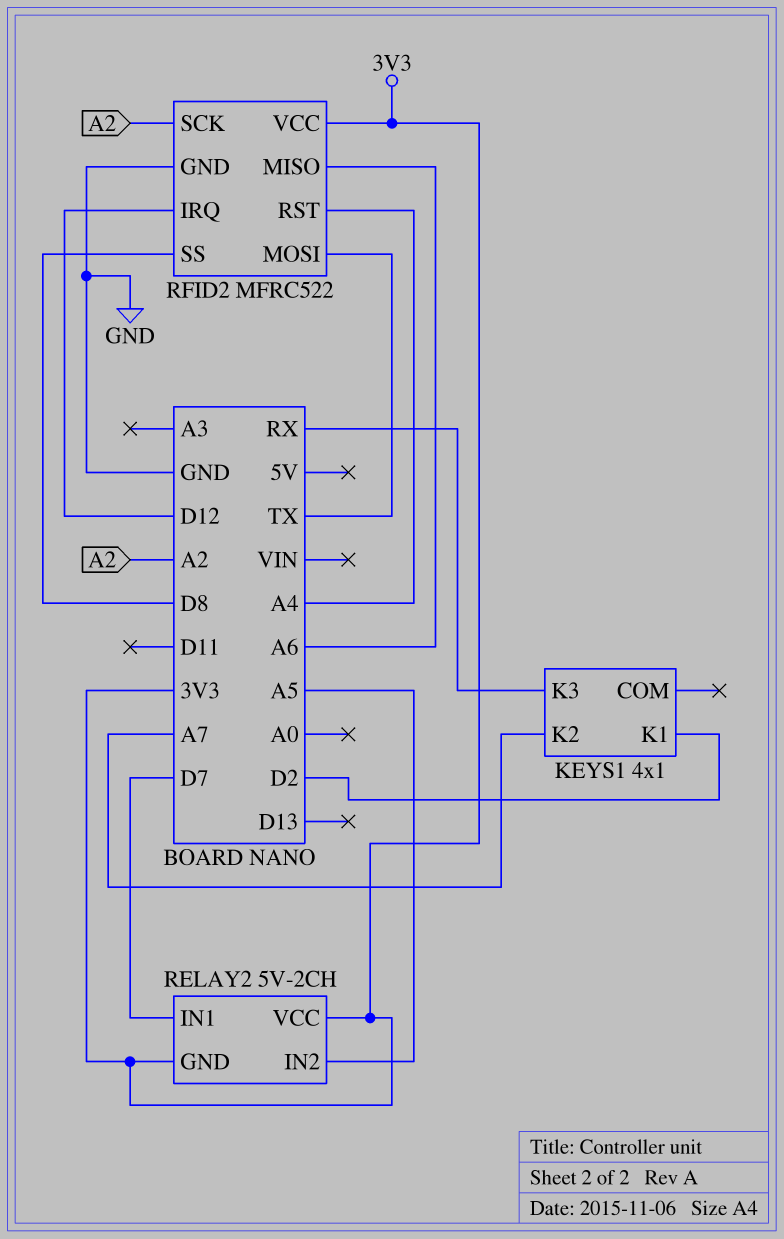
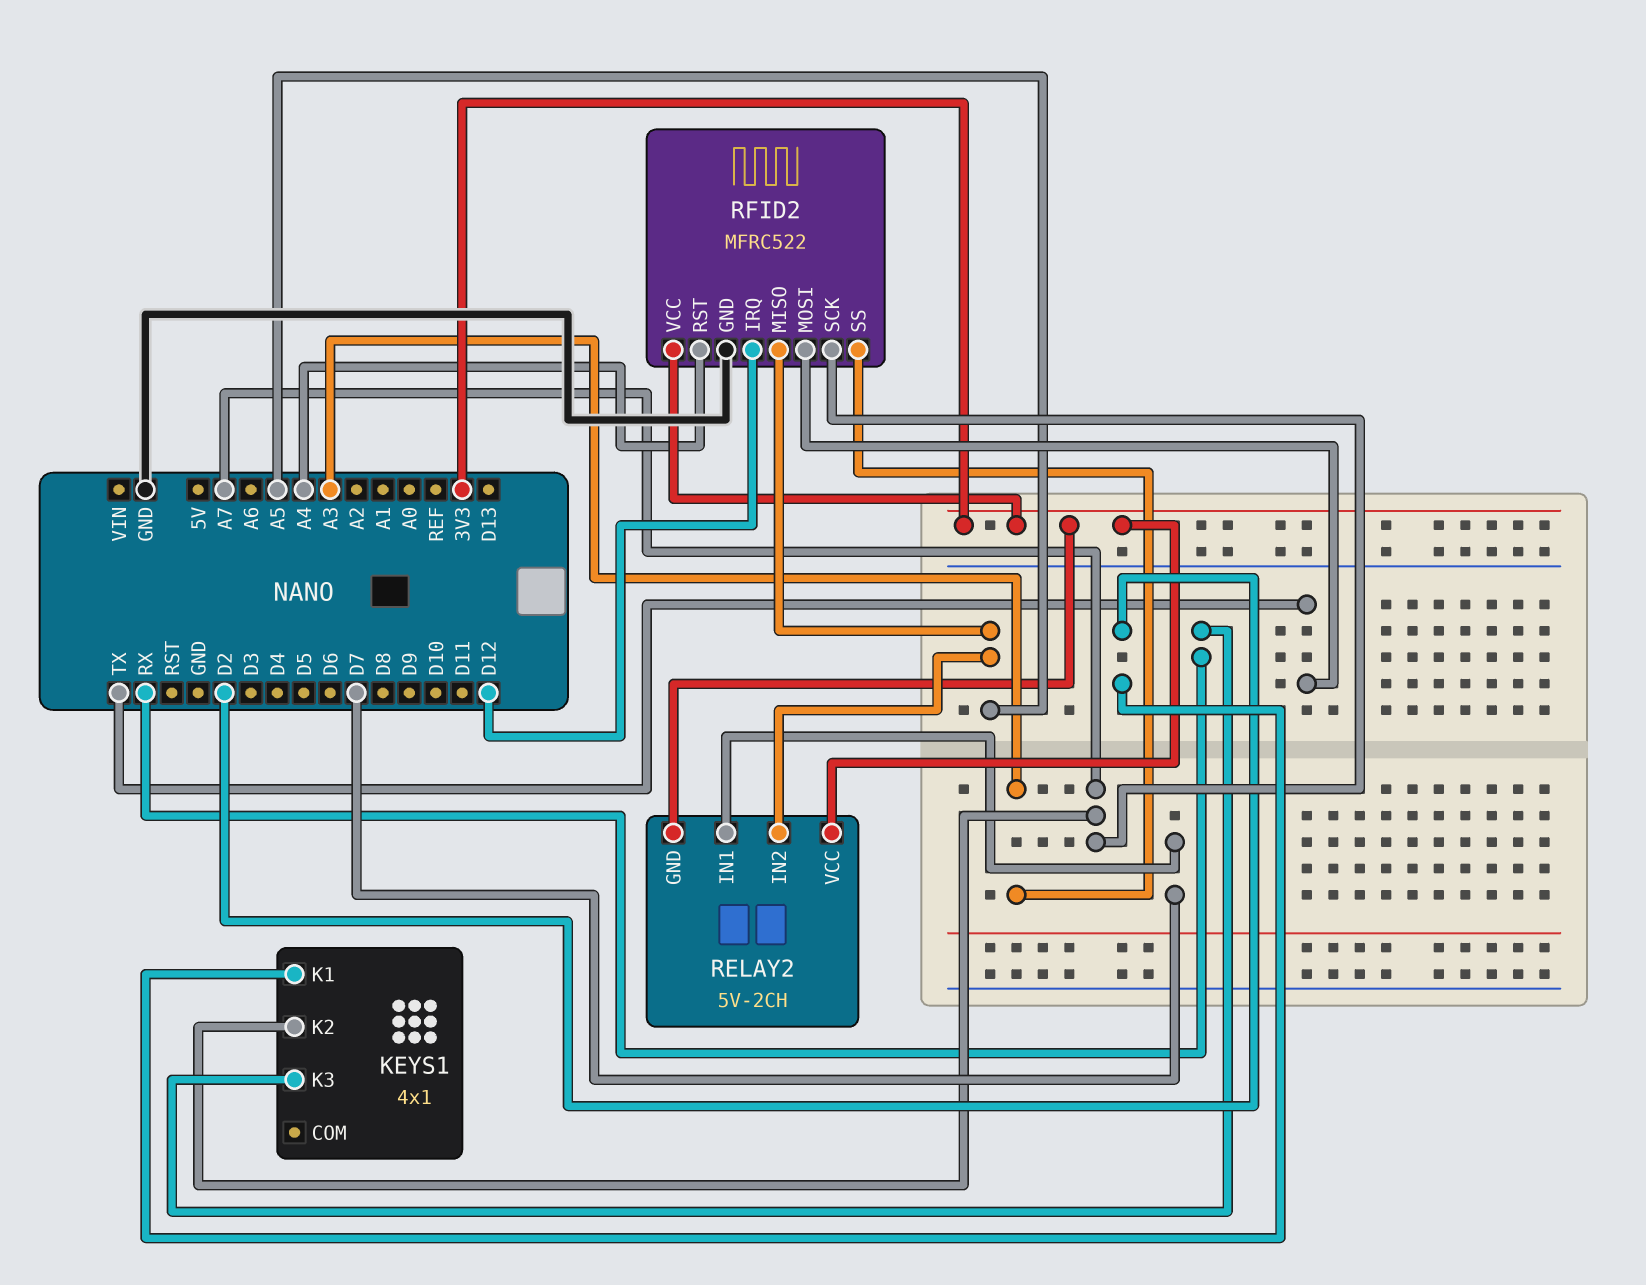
RFID2 pin MISO: A6 -> A5
RFID2 pin SCK: A2 -> A7
RFID2 pin SS: D8 -> A3

